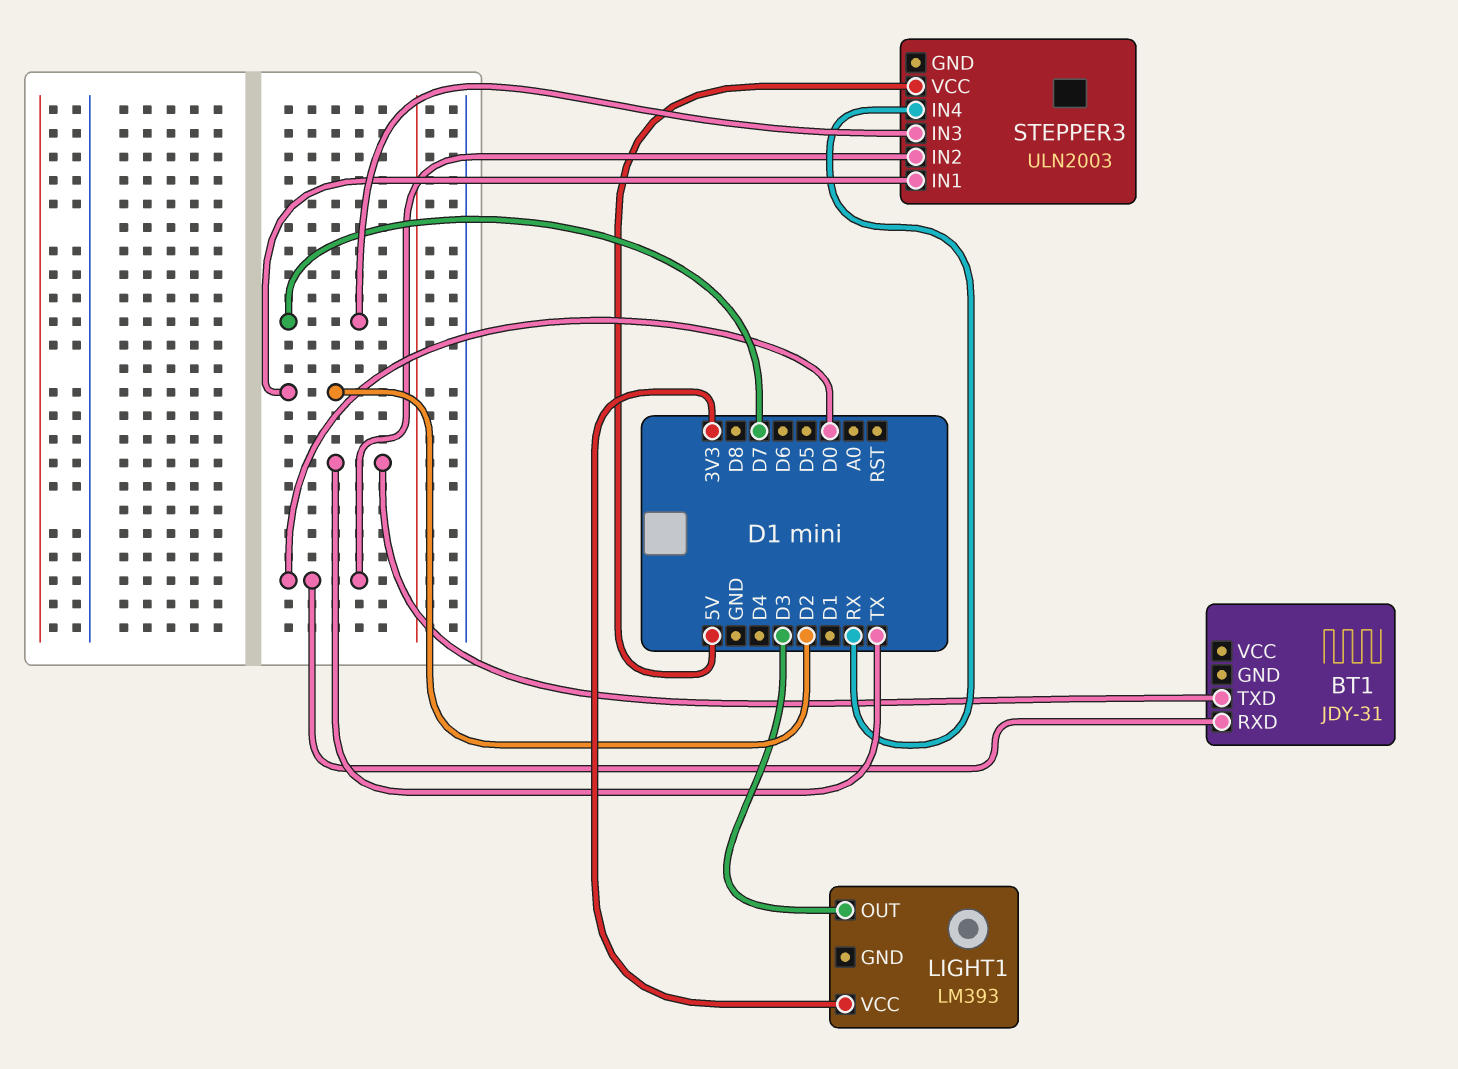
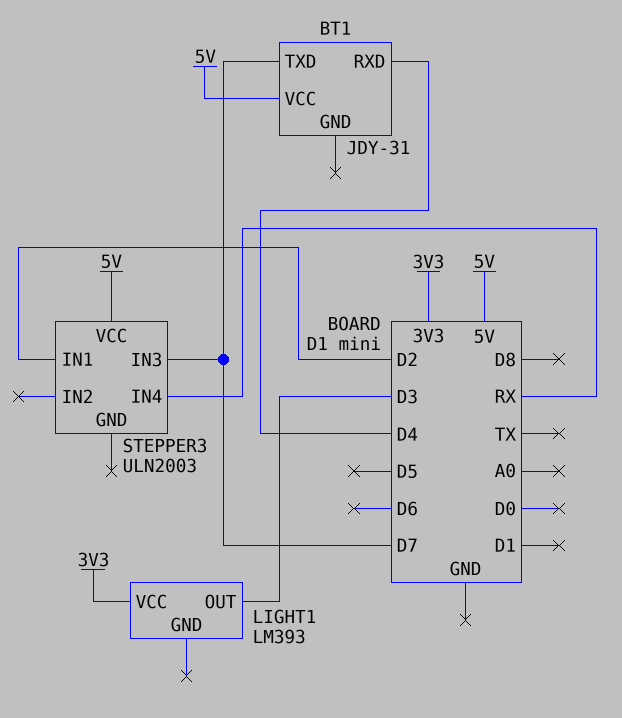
BT1 pin RXD: D0 -> D4
BT1 pin TXD: TX -> D7
BT1 pin VCC: none -> 5V
STEPPER3 pin IN2: D0 -> none

